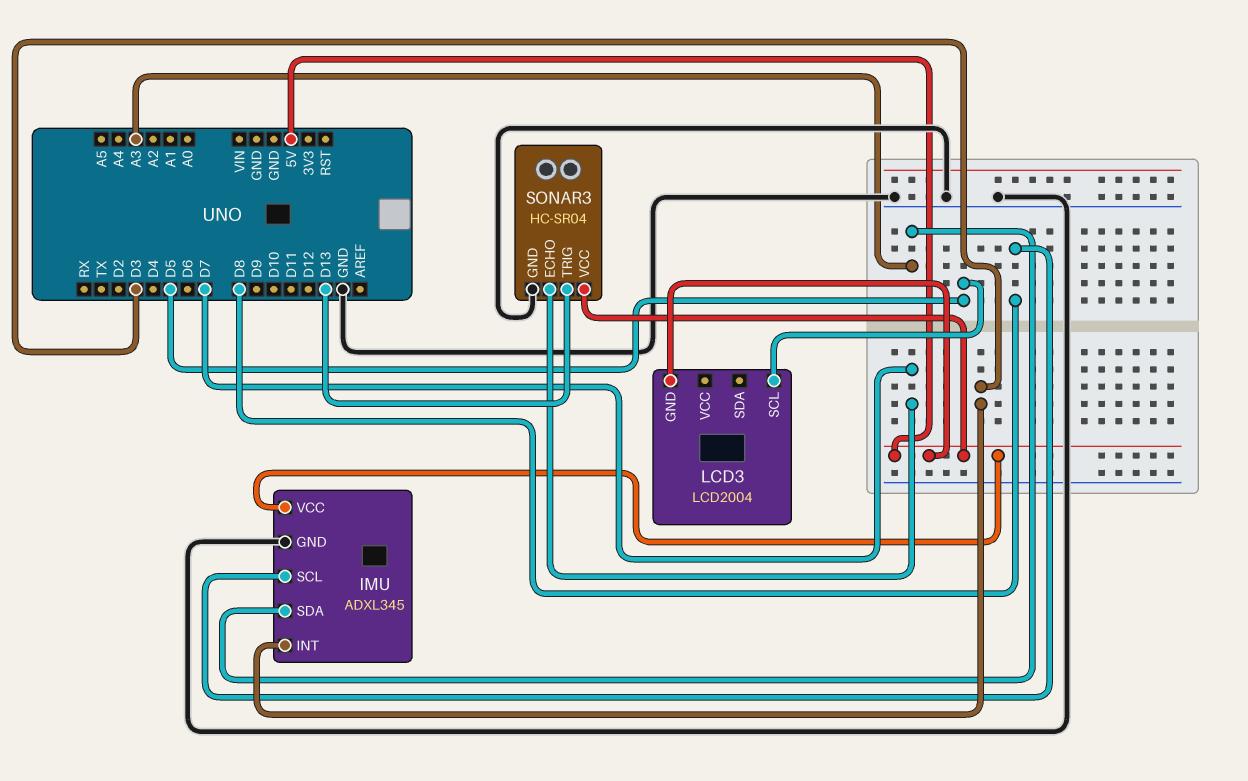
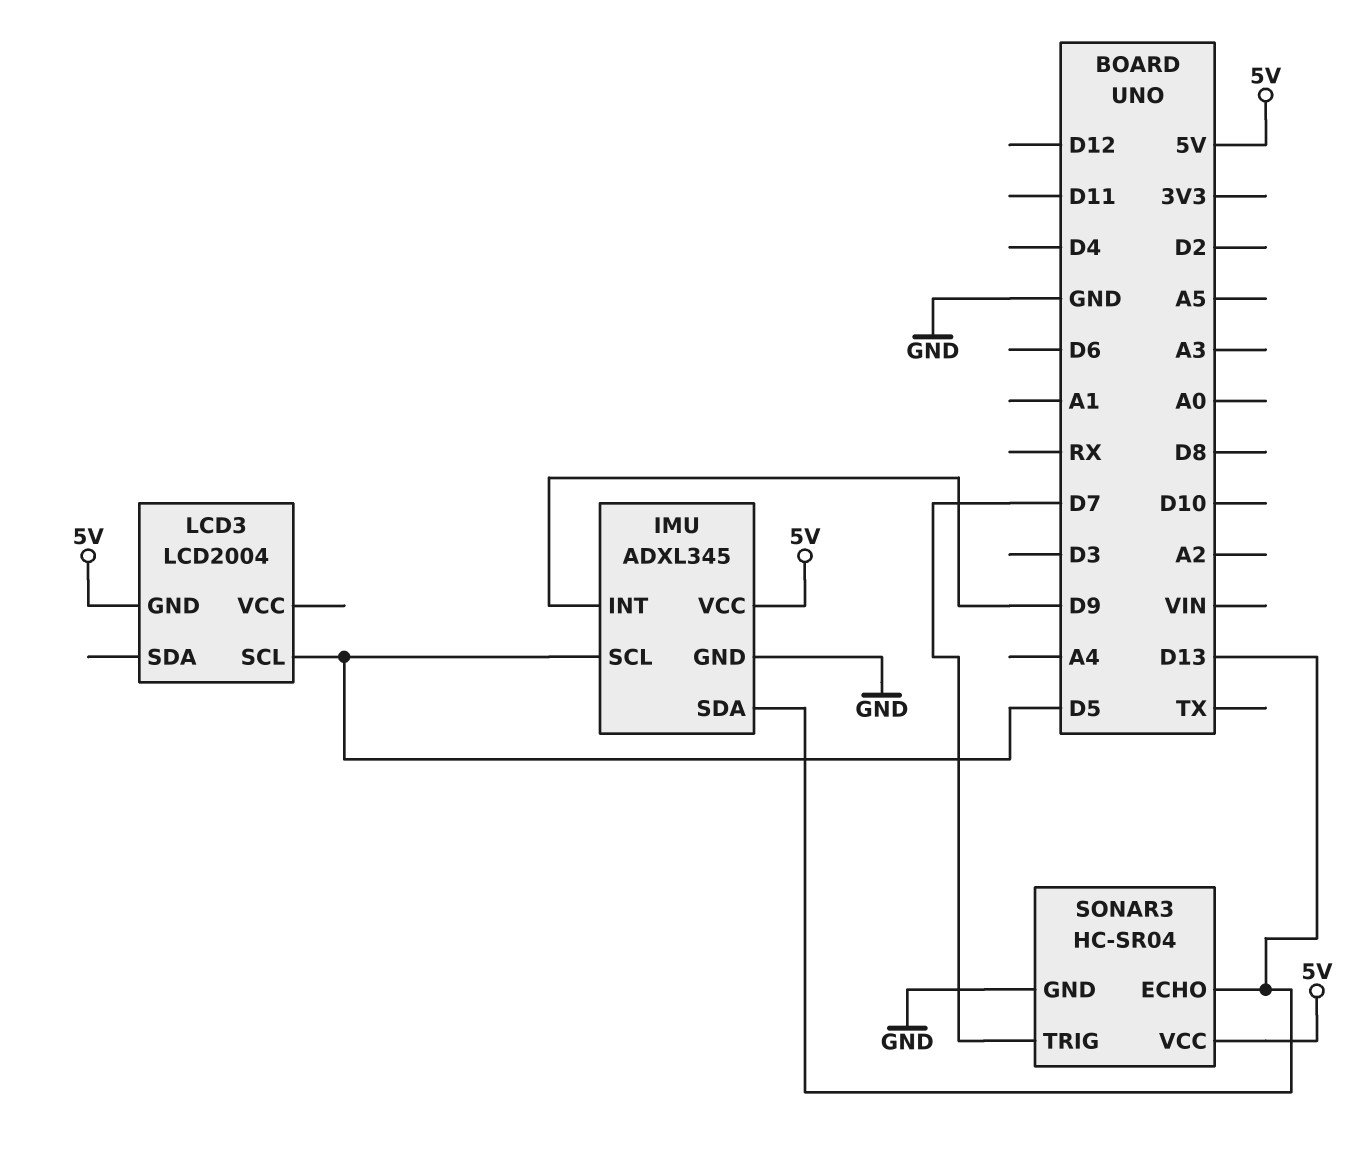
IMU pin INT: D3 -> D9
IMU pin SCL: D8 -> D5
IMU pin SDA: A3 -> D13
SONAR3 pin ECHO: D7 -> D13
SONAR3 pin TRIG: D13 -> D7

